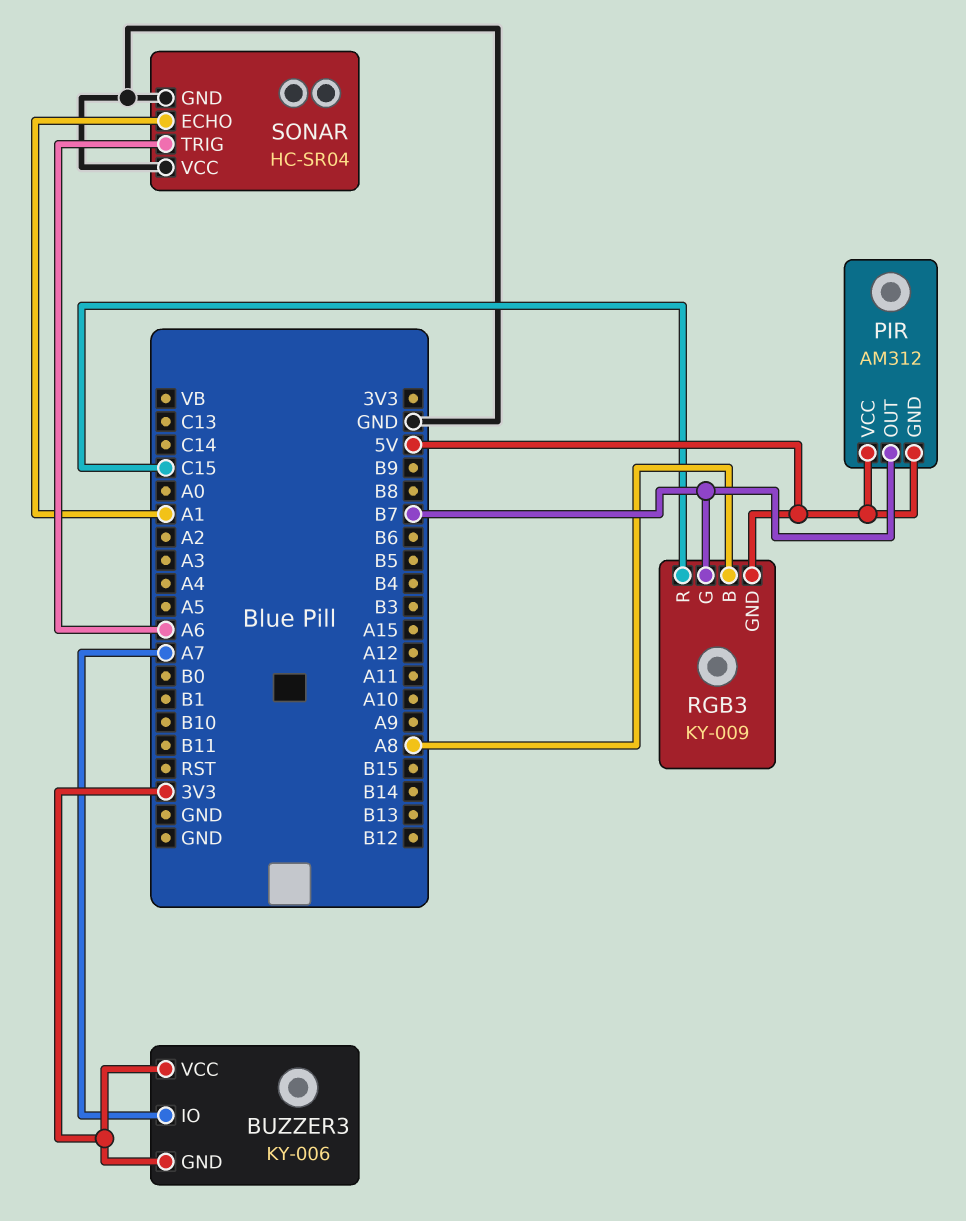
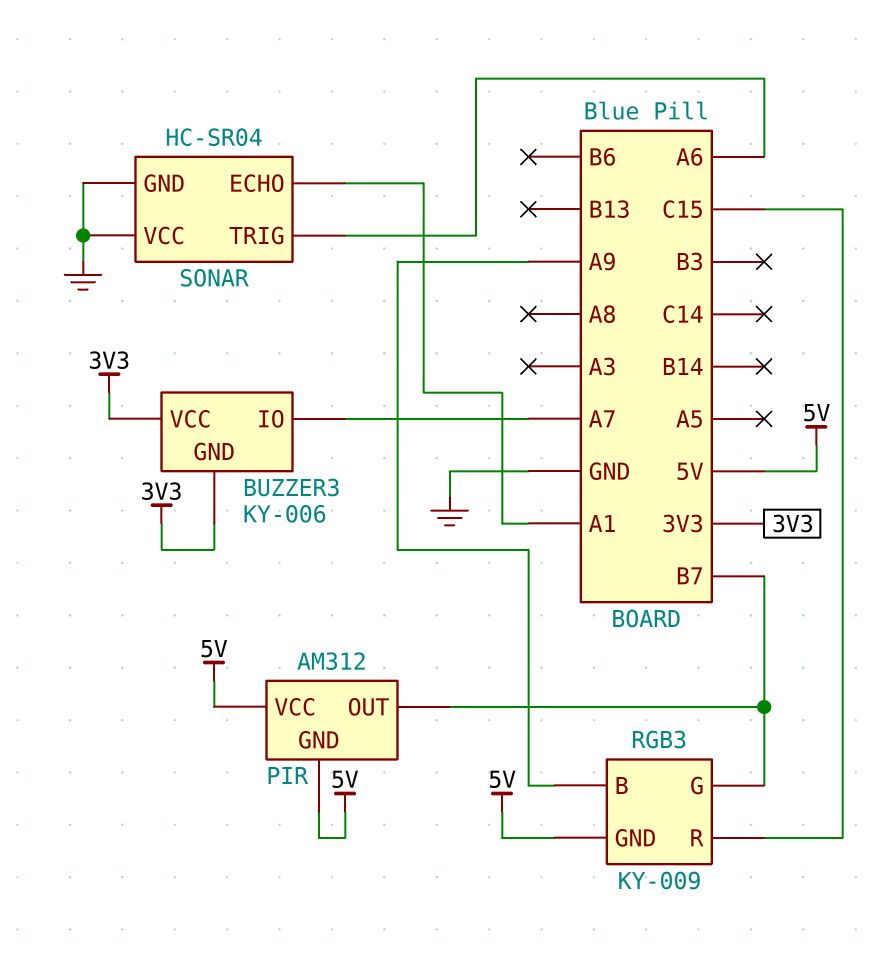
RGB3 pin B: A8 -> A9

